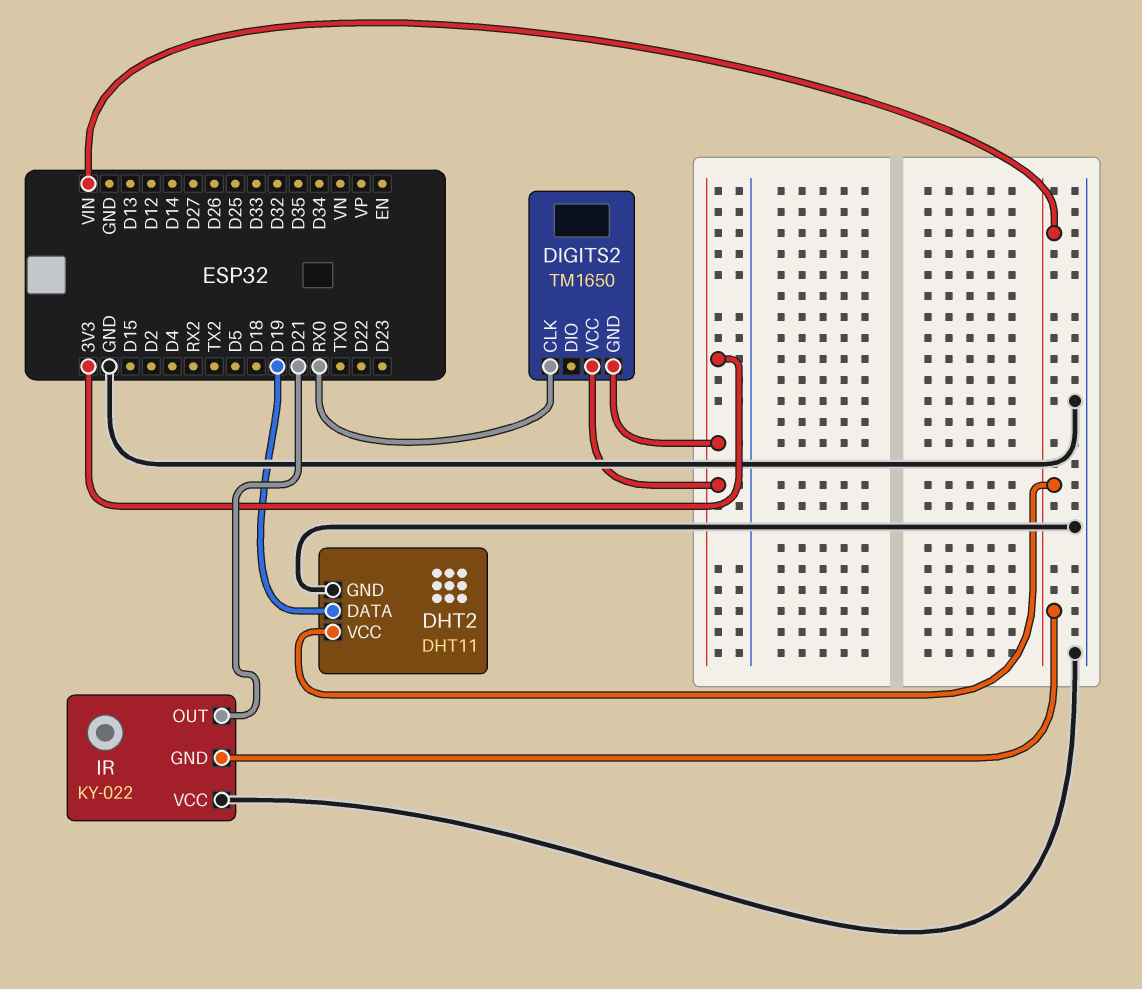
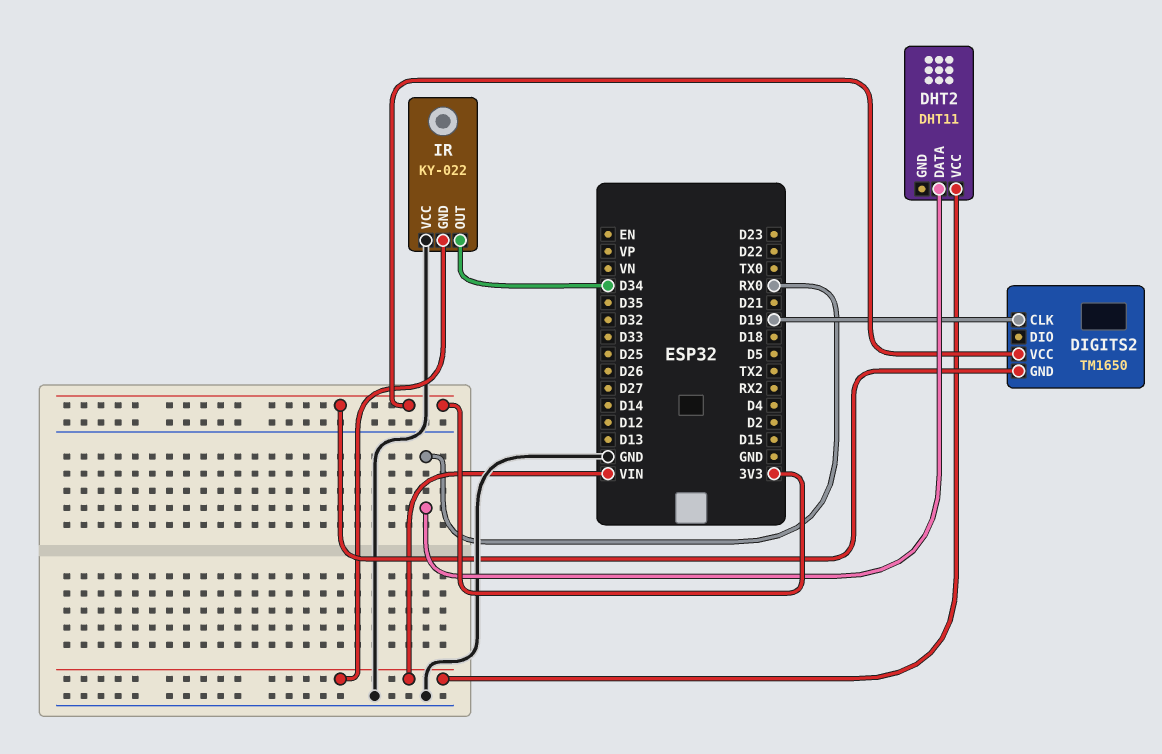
DHT2 pin DATA: D19 -> RX0
DHT2 pin GND: GND -> none
DIGITS2 pin CLK: RX0 -> D19
IR pin OUT: D21 -> D34

